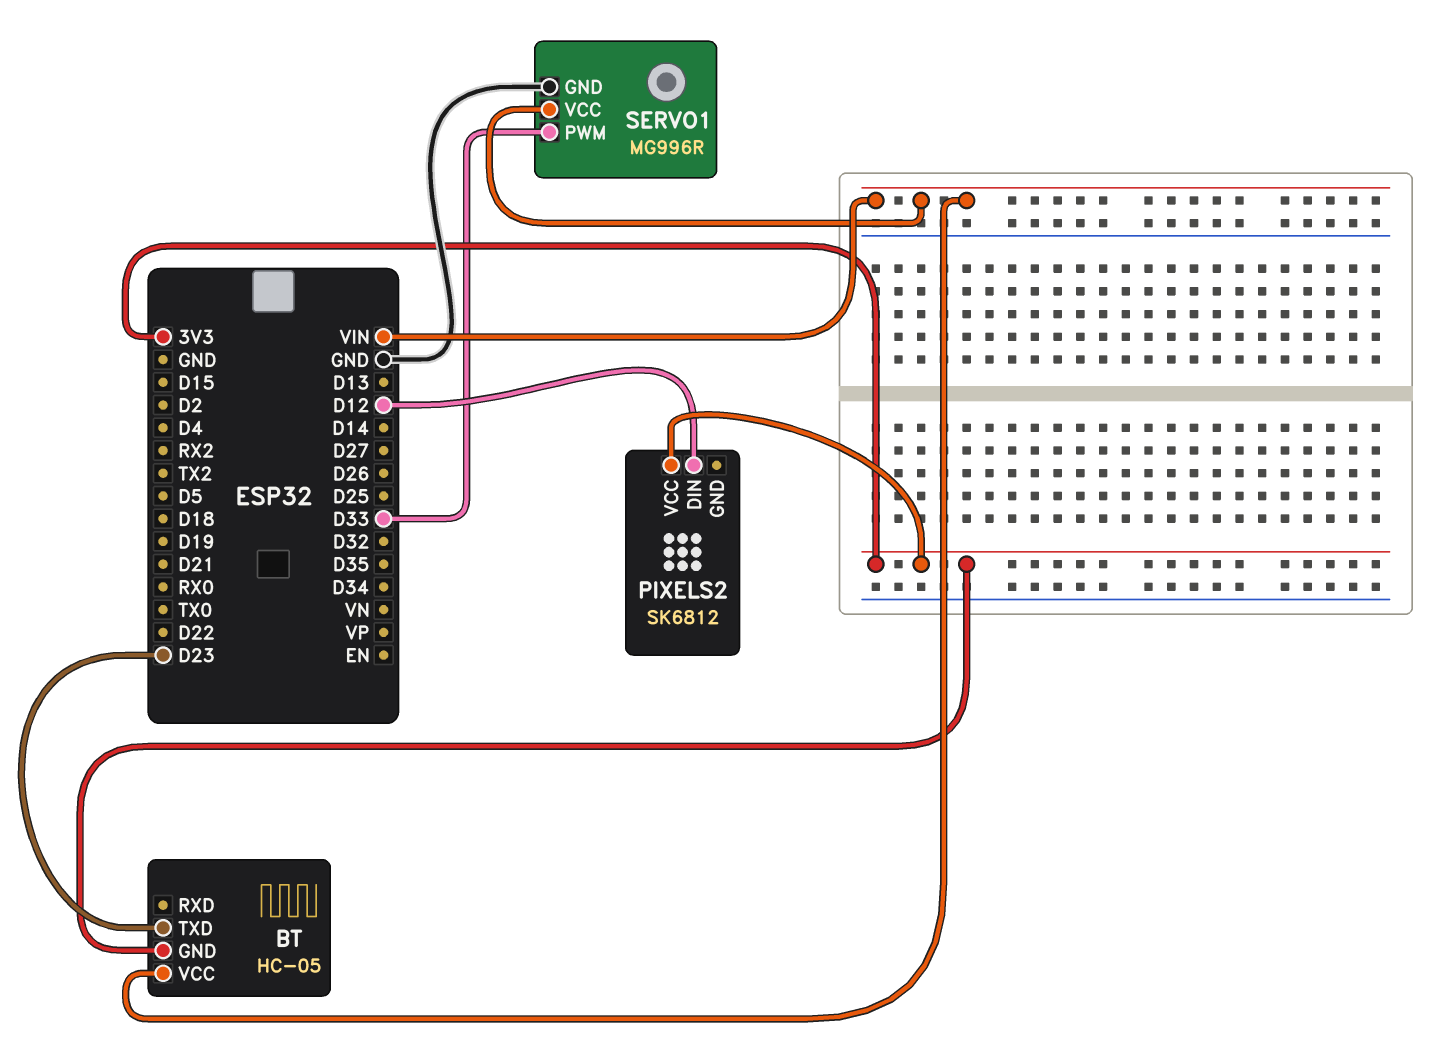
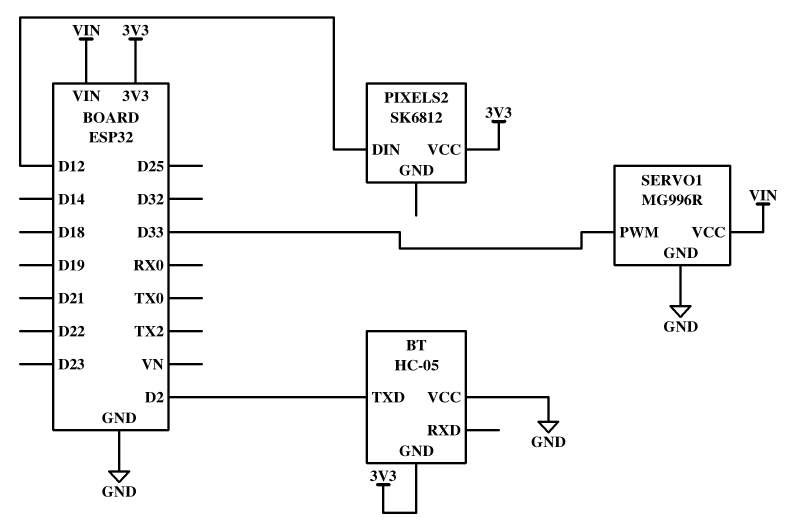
BT pin TXD: D23 -> D2
BT pin VCC: VIN -> GND

